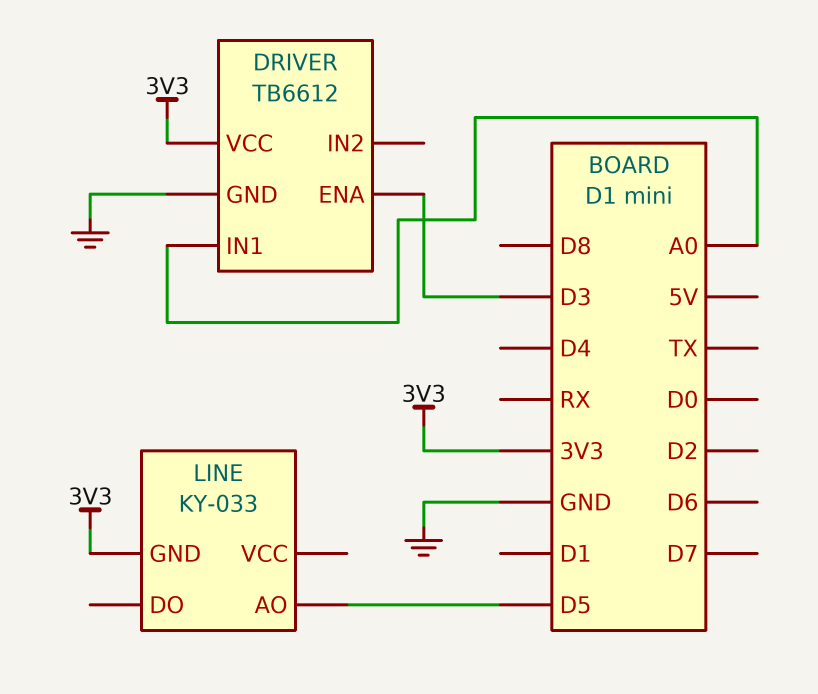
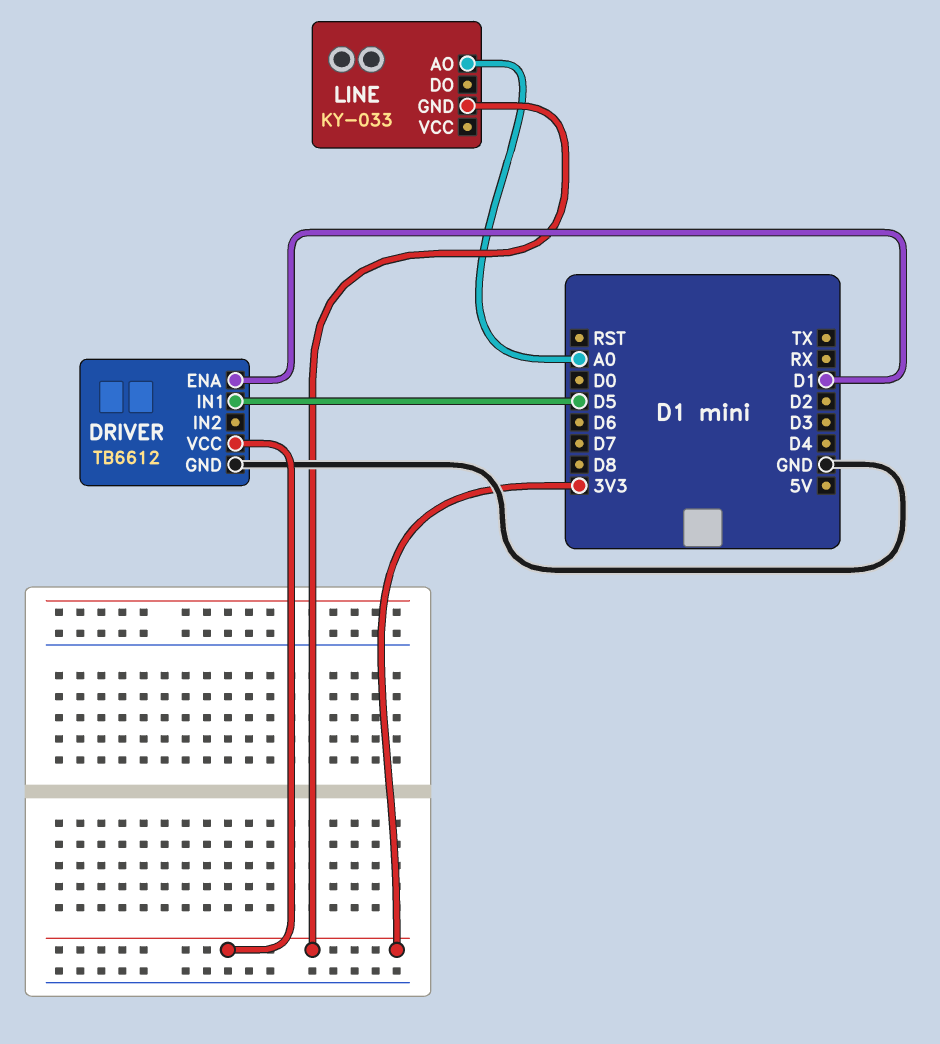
DRIVER pin ENA: D3 -> D1
DRIVER pin IN1: A0 -> D5
LINE pin AO: D5 -> A0

